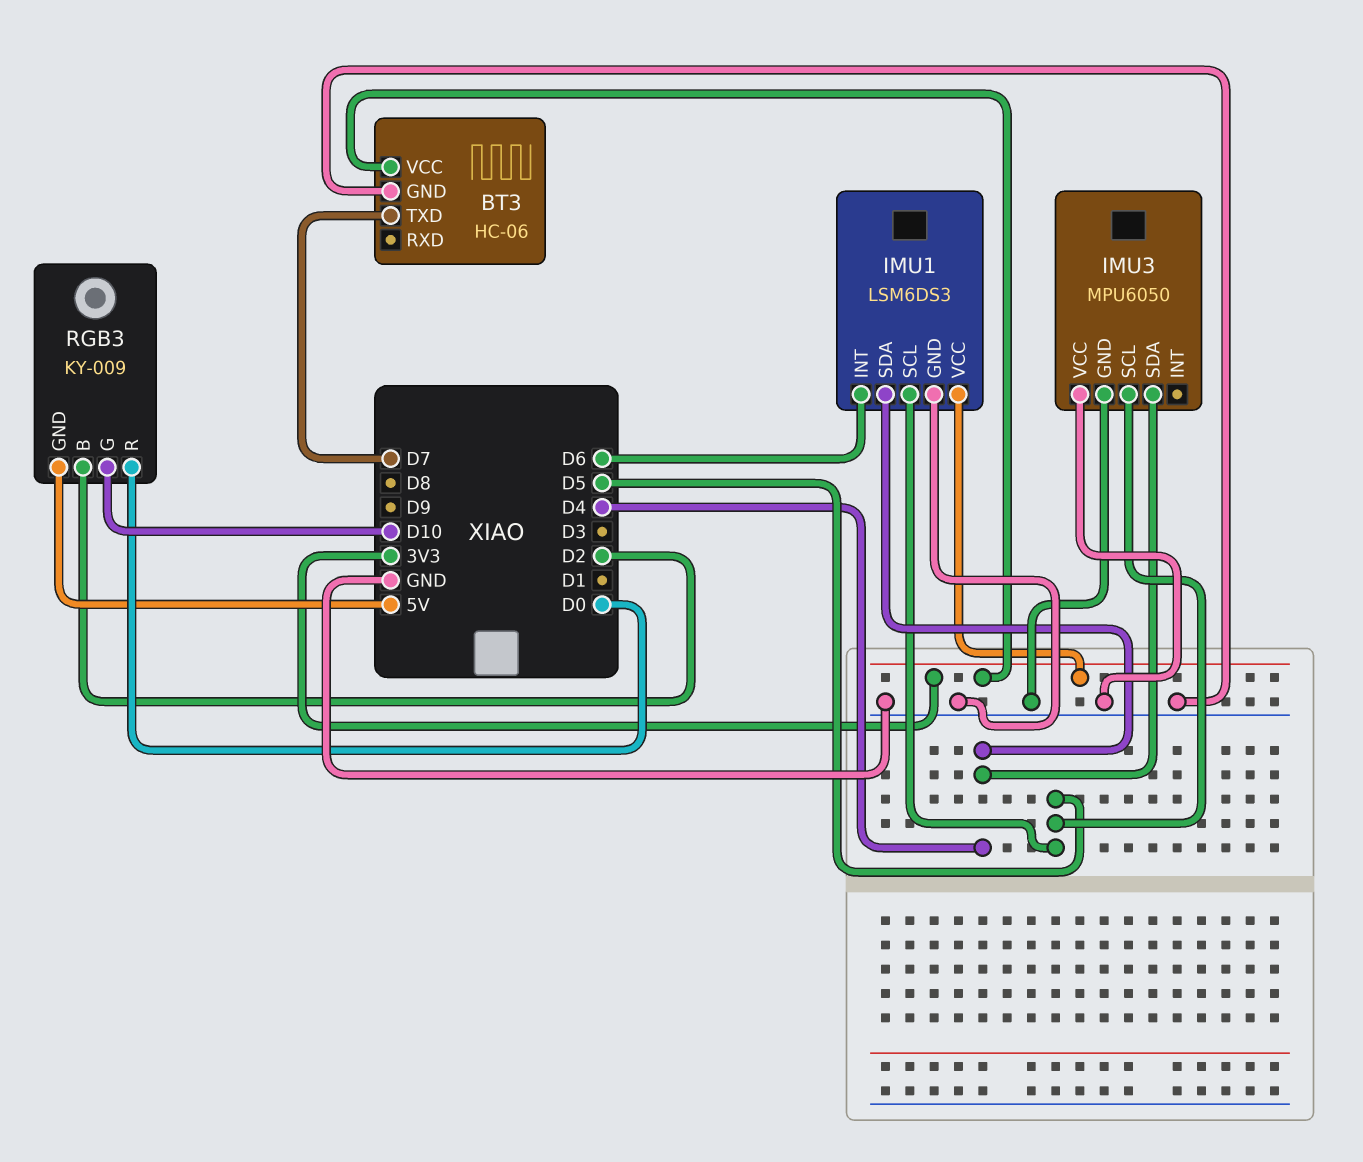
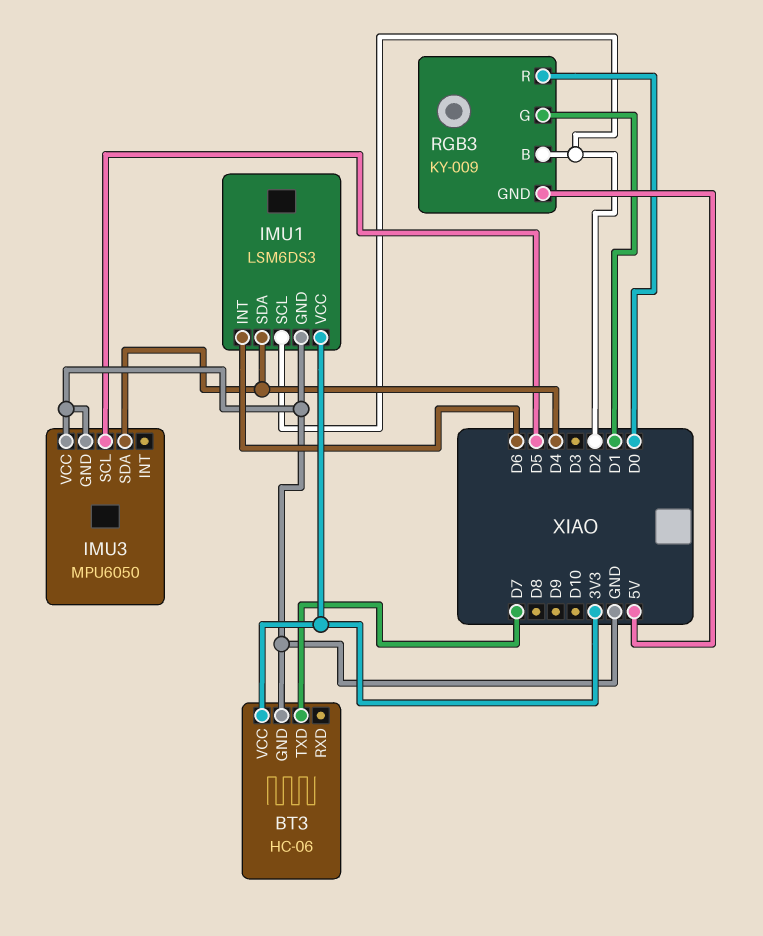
IMU1 pin SCL: D5 -> D2
RGB3 pin G: D10 -> D1

